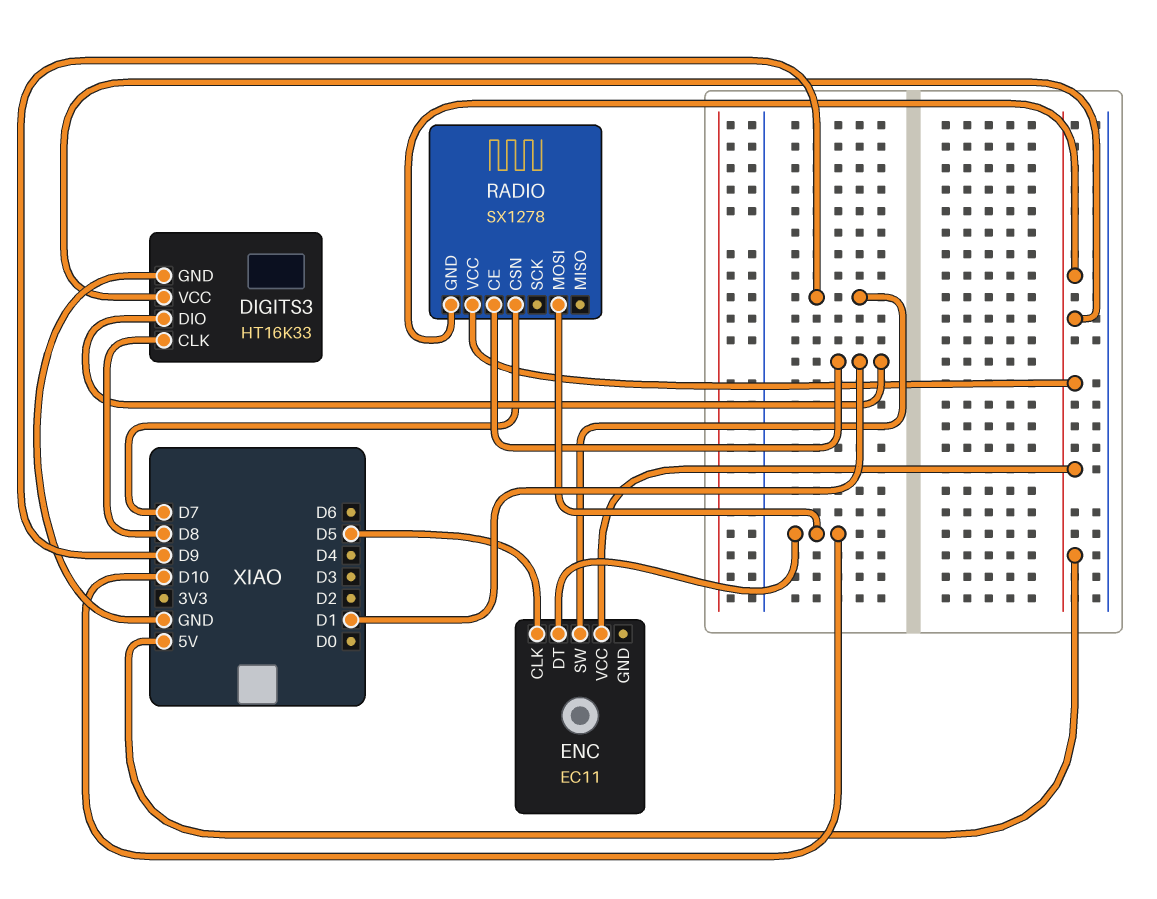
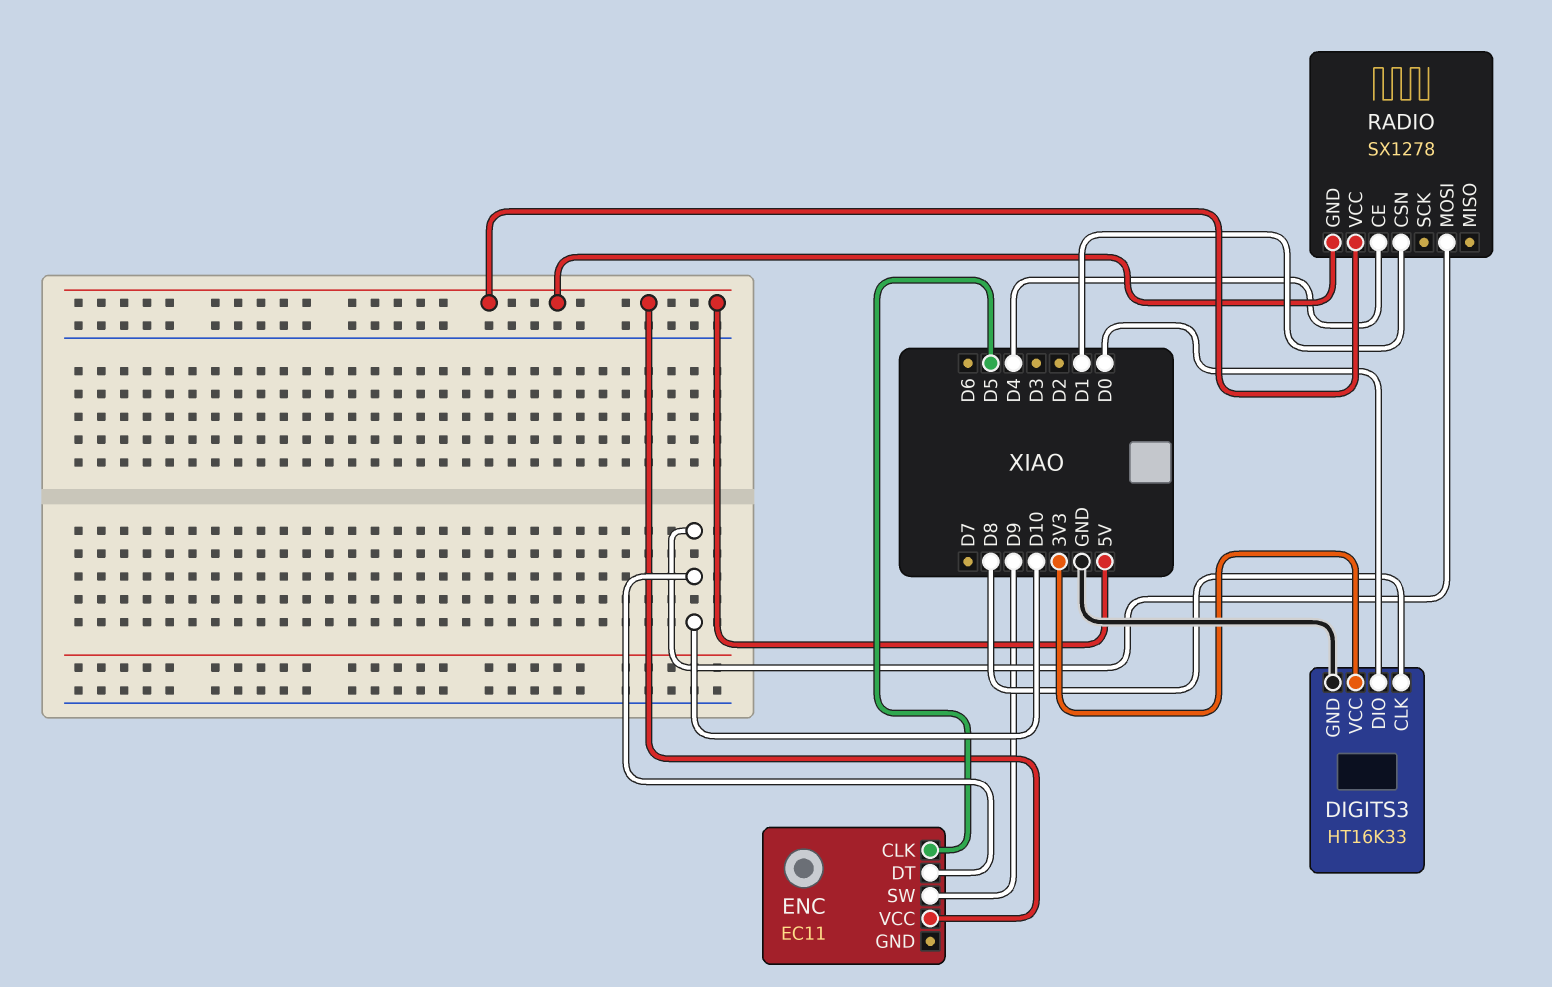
DIGITS3 pin DIO: D1 -> D0
DIGITS3 pin VCC: 5V -> 3V3
RADIO pin CE: D1 -> D4
RADIO pin CSN: D7 -> D1

